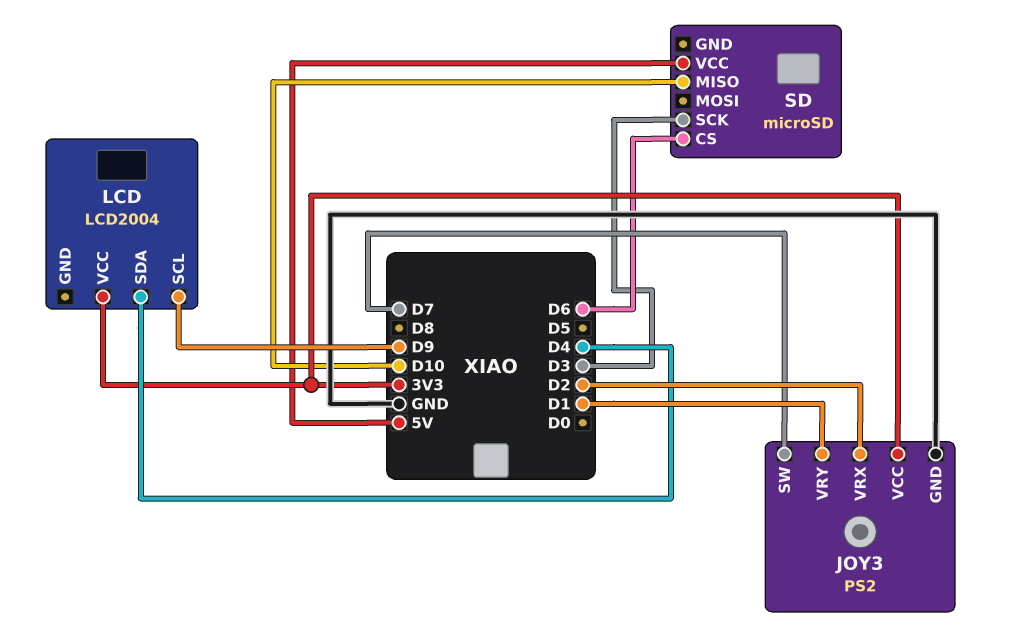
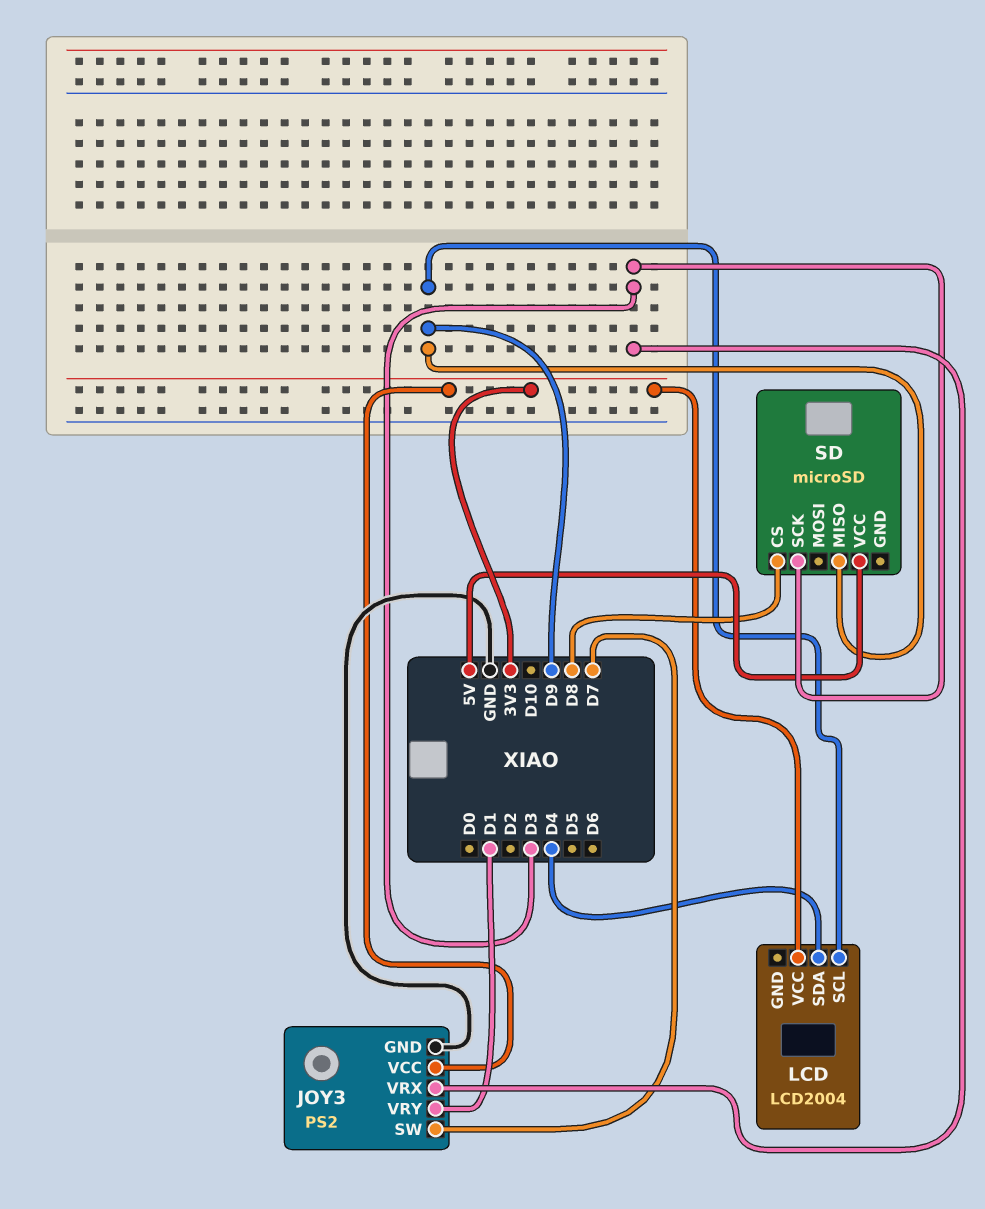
JOY3 pin VRX: D2 -> D3
SD pin CS: D6 -> D8
SD pin MISO: D10 -> D9

